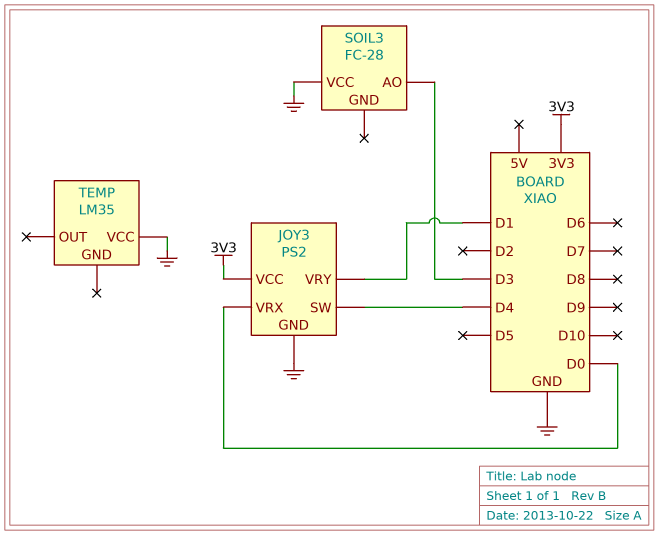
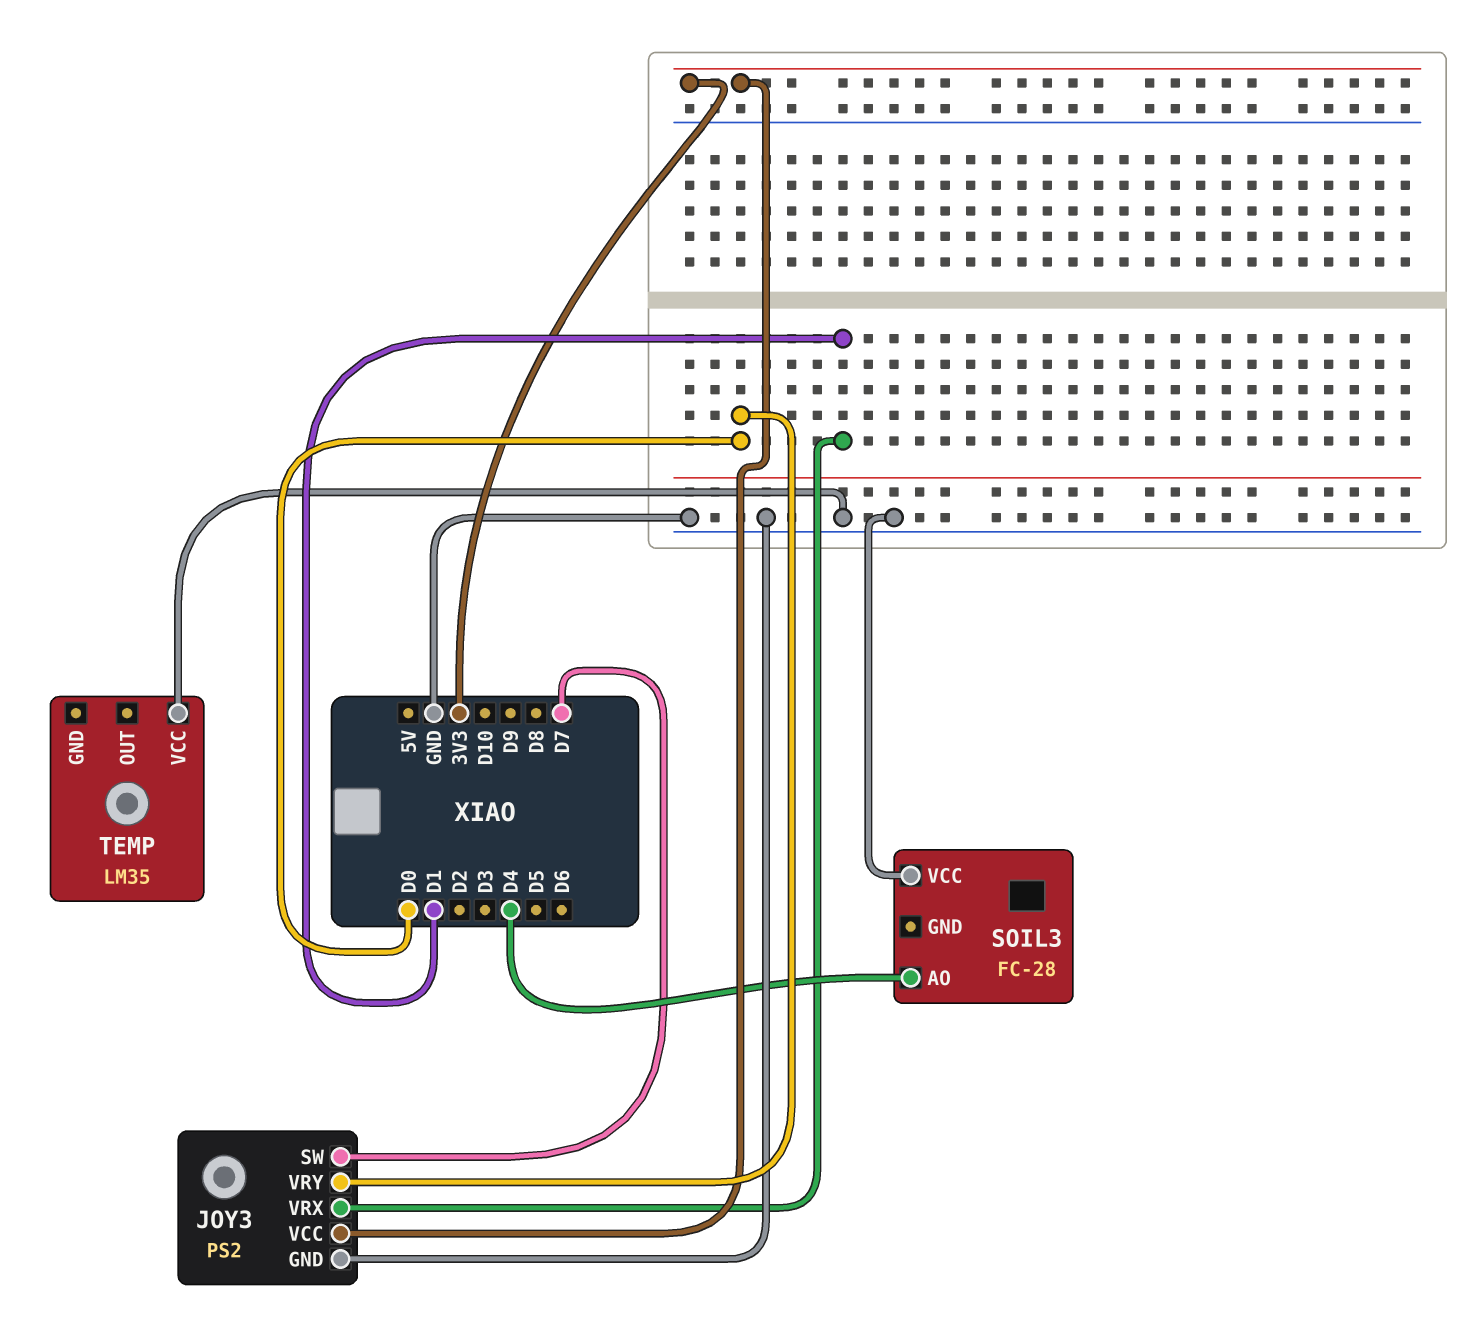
JOY3 pin SW: D4 -> D7
JOY3 pin VRX: D0 -> D1
JOY3 pin VRY: D1 -> D0
SOIL3 pin AO: D3 -> D4

